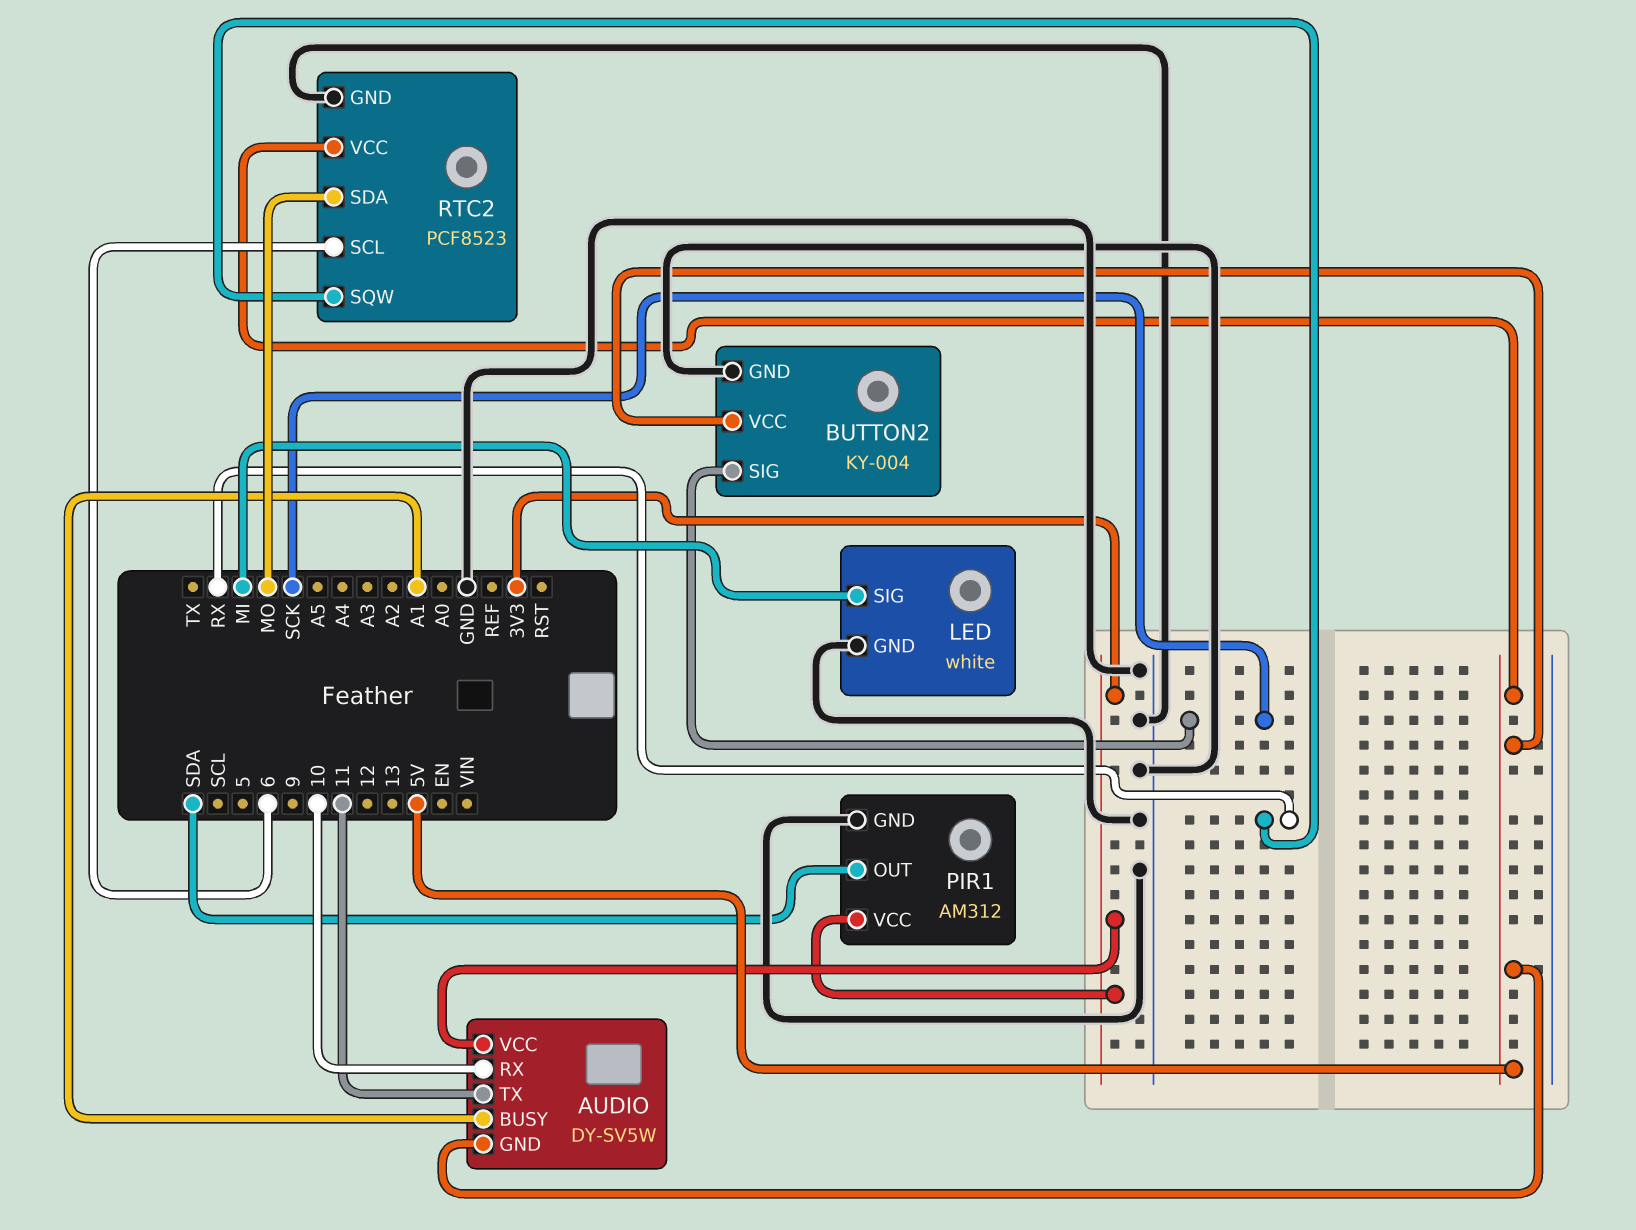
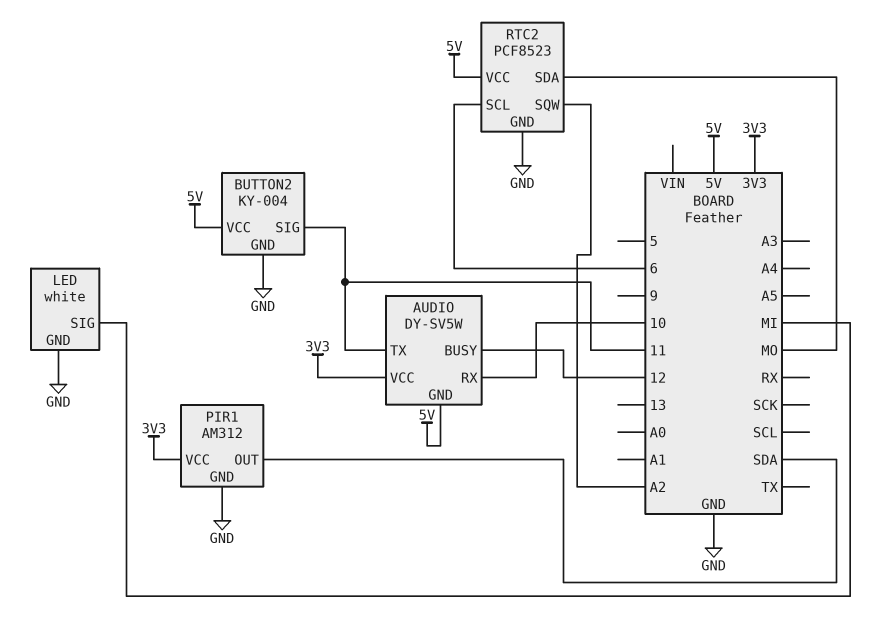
AUDIO pin BUSY: A1 -> 12
BUTTON2 pin SIG: SCK -> 11
RTC2 pin SQW: RX -> A2

